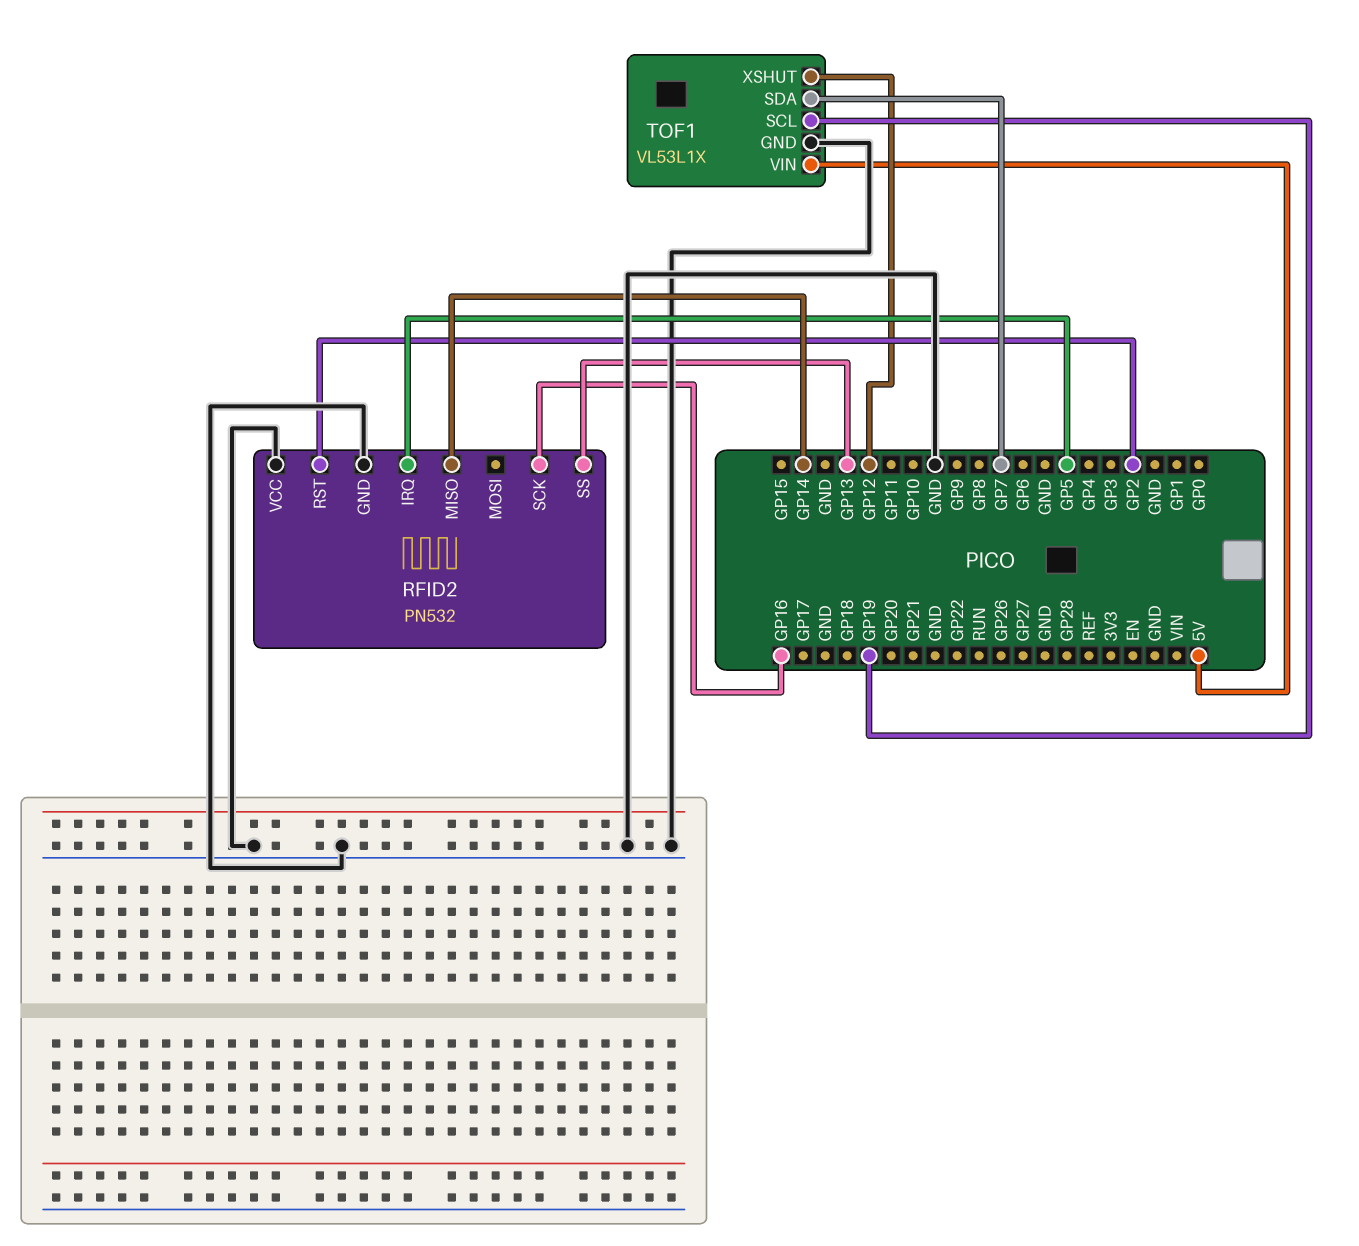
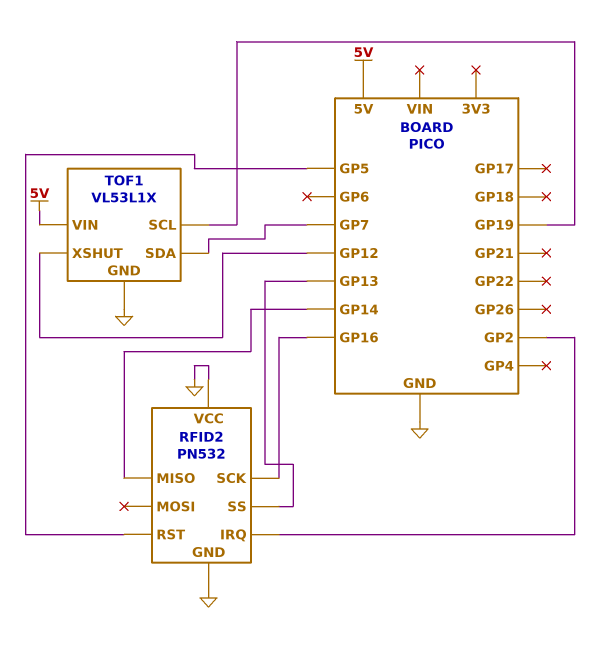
RFID2 pin IRQ: GP5 -> GP2
RFID2 pin RST: GP2 -> GP5

